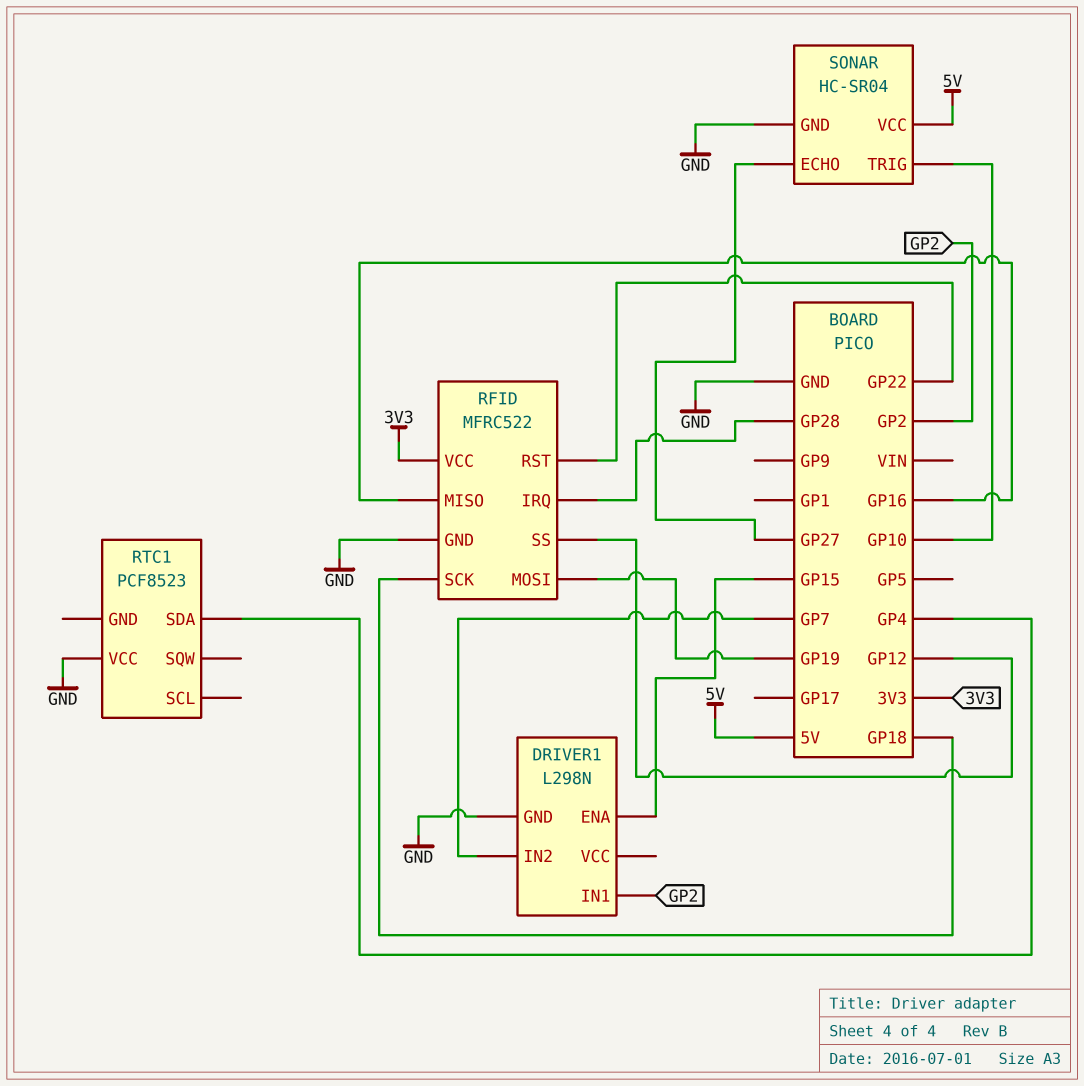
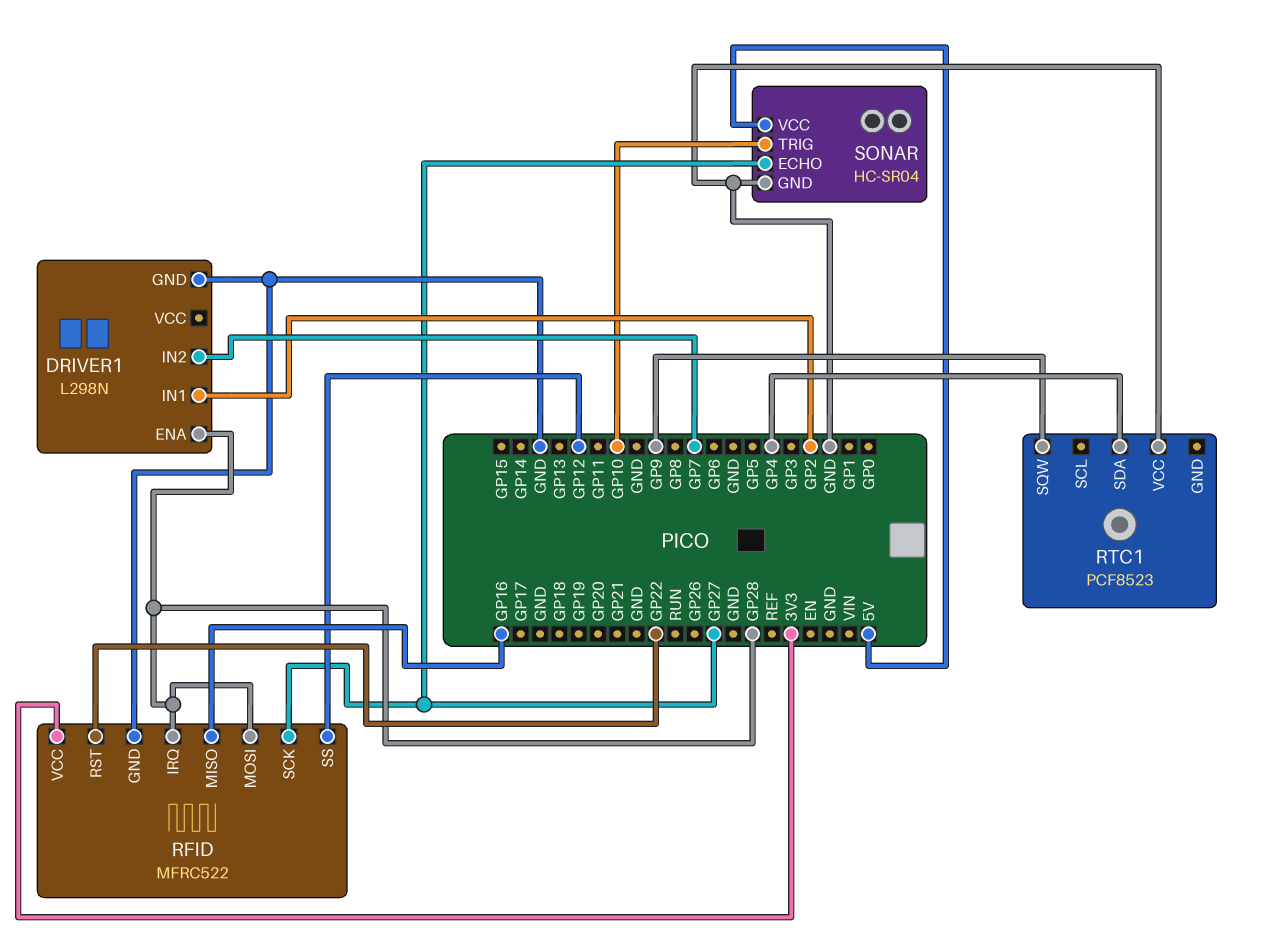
DRIVER1 pin ENA: GP15 -> GP28
RFID pin MOSI: GP19 -> GP28
RFID pin SCK: GP18 -> GP27
RTC1 pin SQW: none -> GP9

